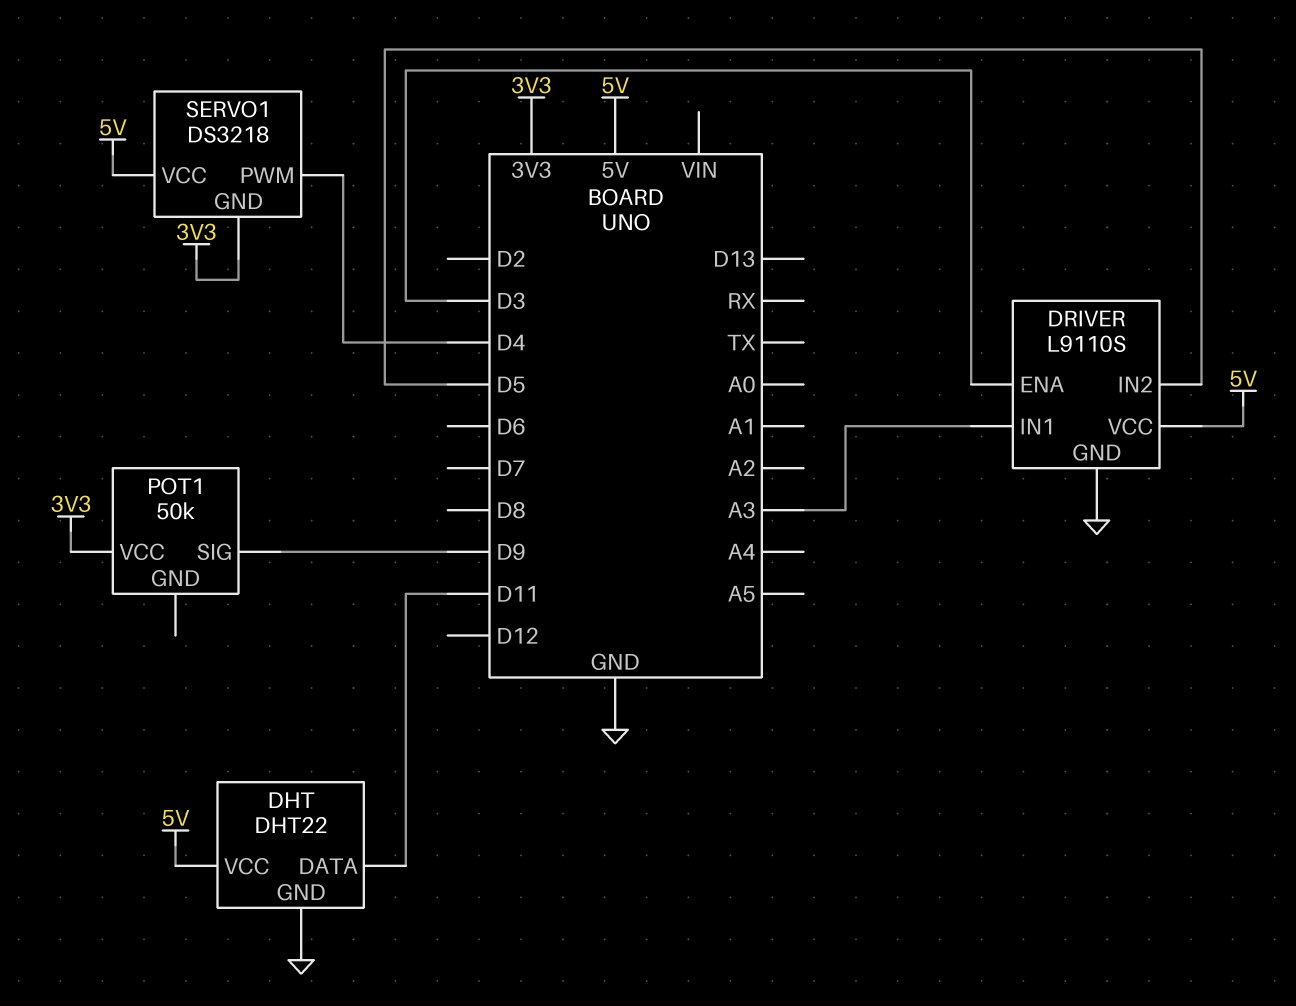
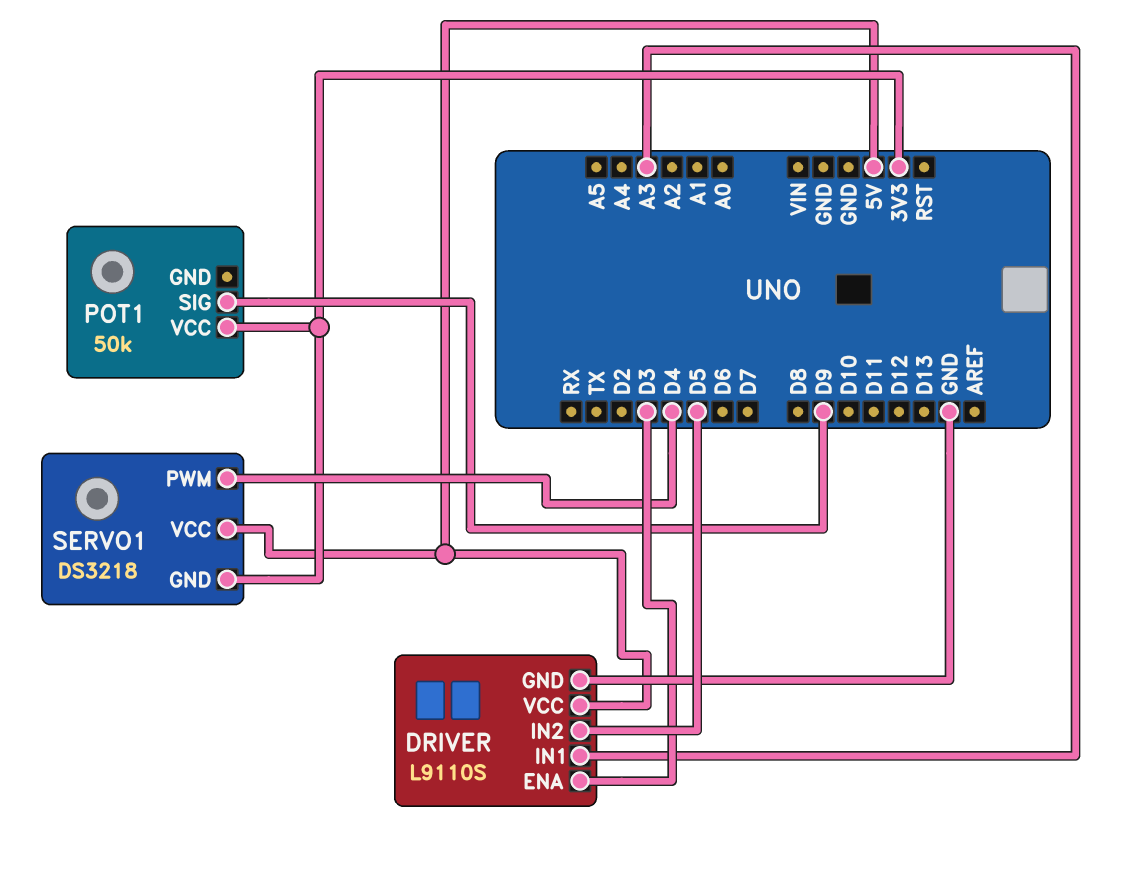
DHT: DHT22 -> none
DHT pin DATA: D11 -> none
DHT pin GND: GND -> none
DHT pin VCC: 5V -> none

